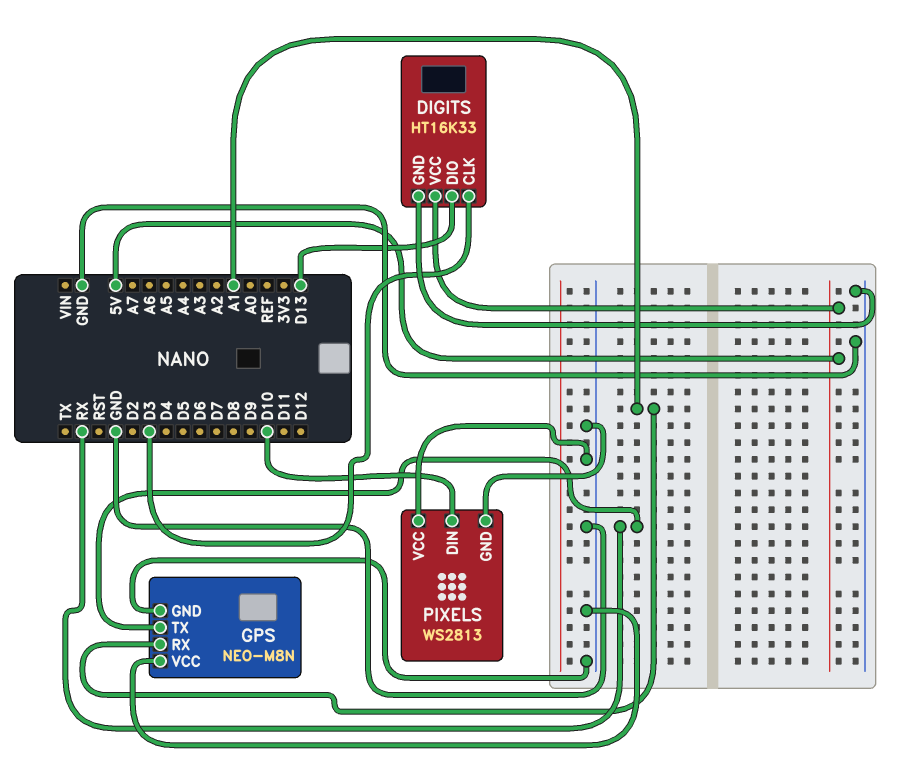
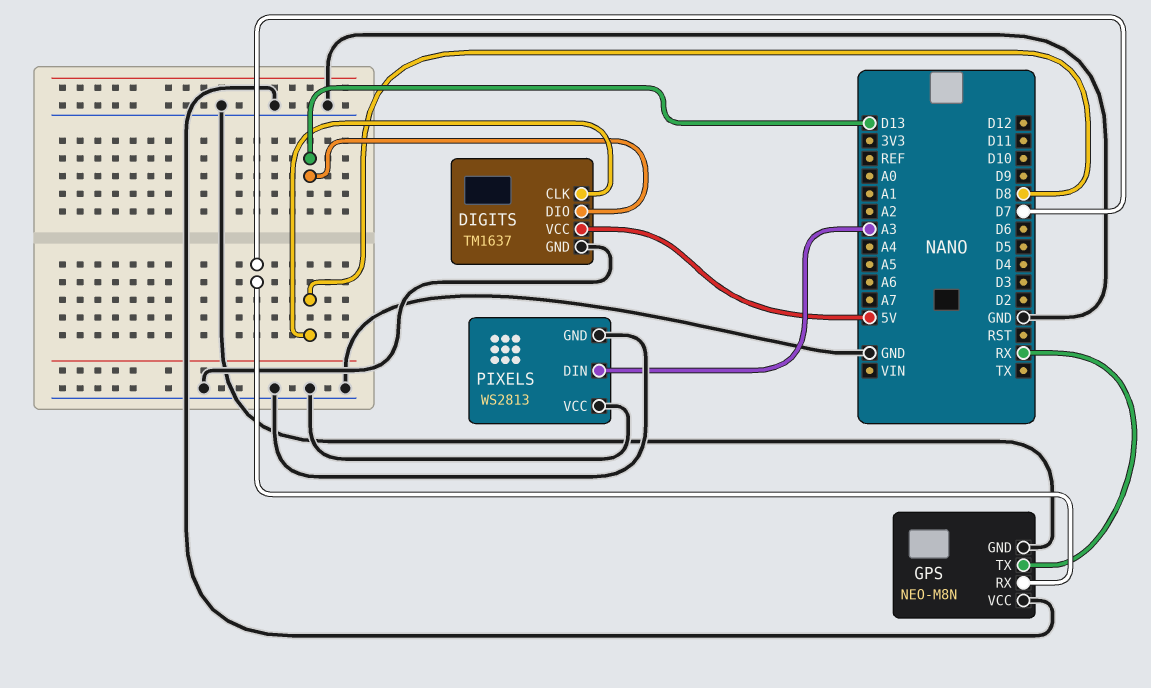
DIGITS: HT16K33 -> TM1637
DIGITS pin CLK: D3 -> D8
GPS pin RX: A1 -> D7
PIXELS pin DIN: D10 -> A3

